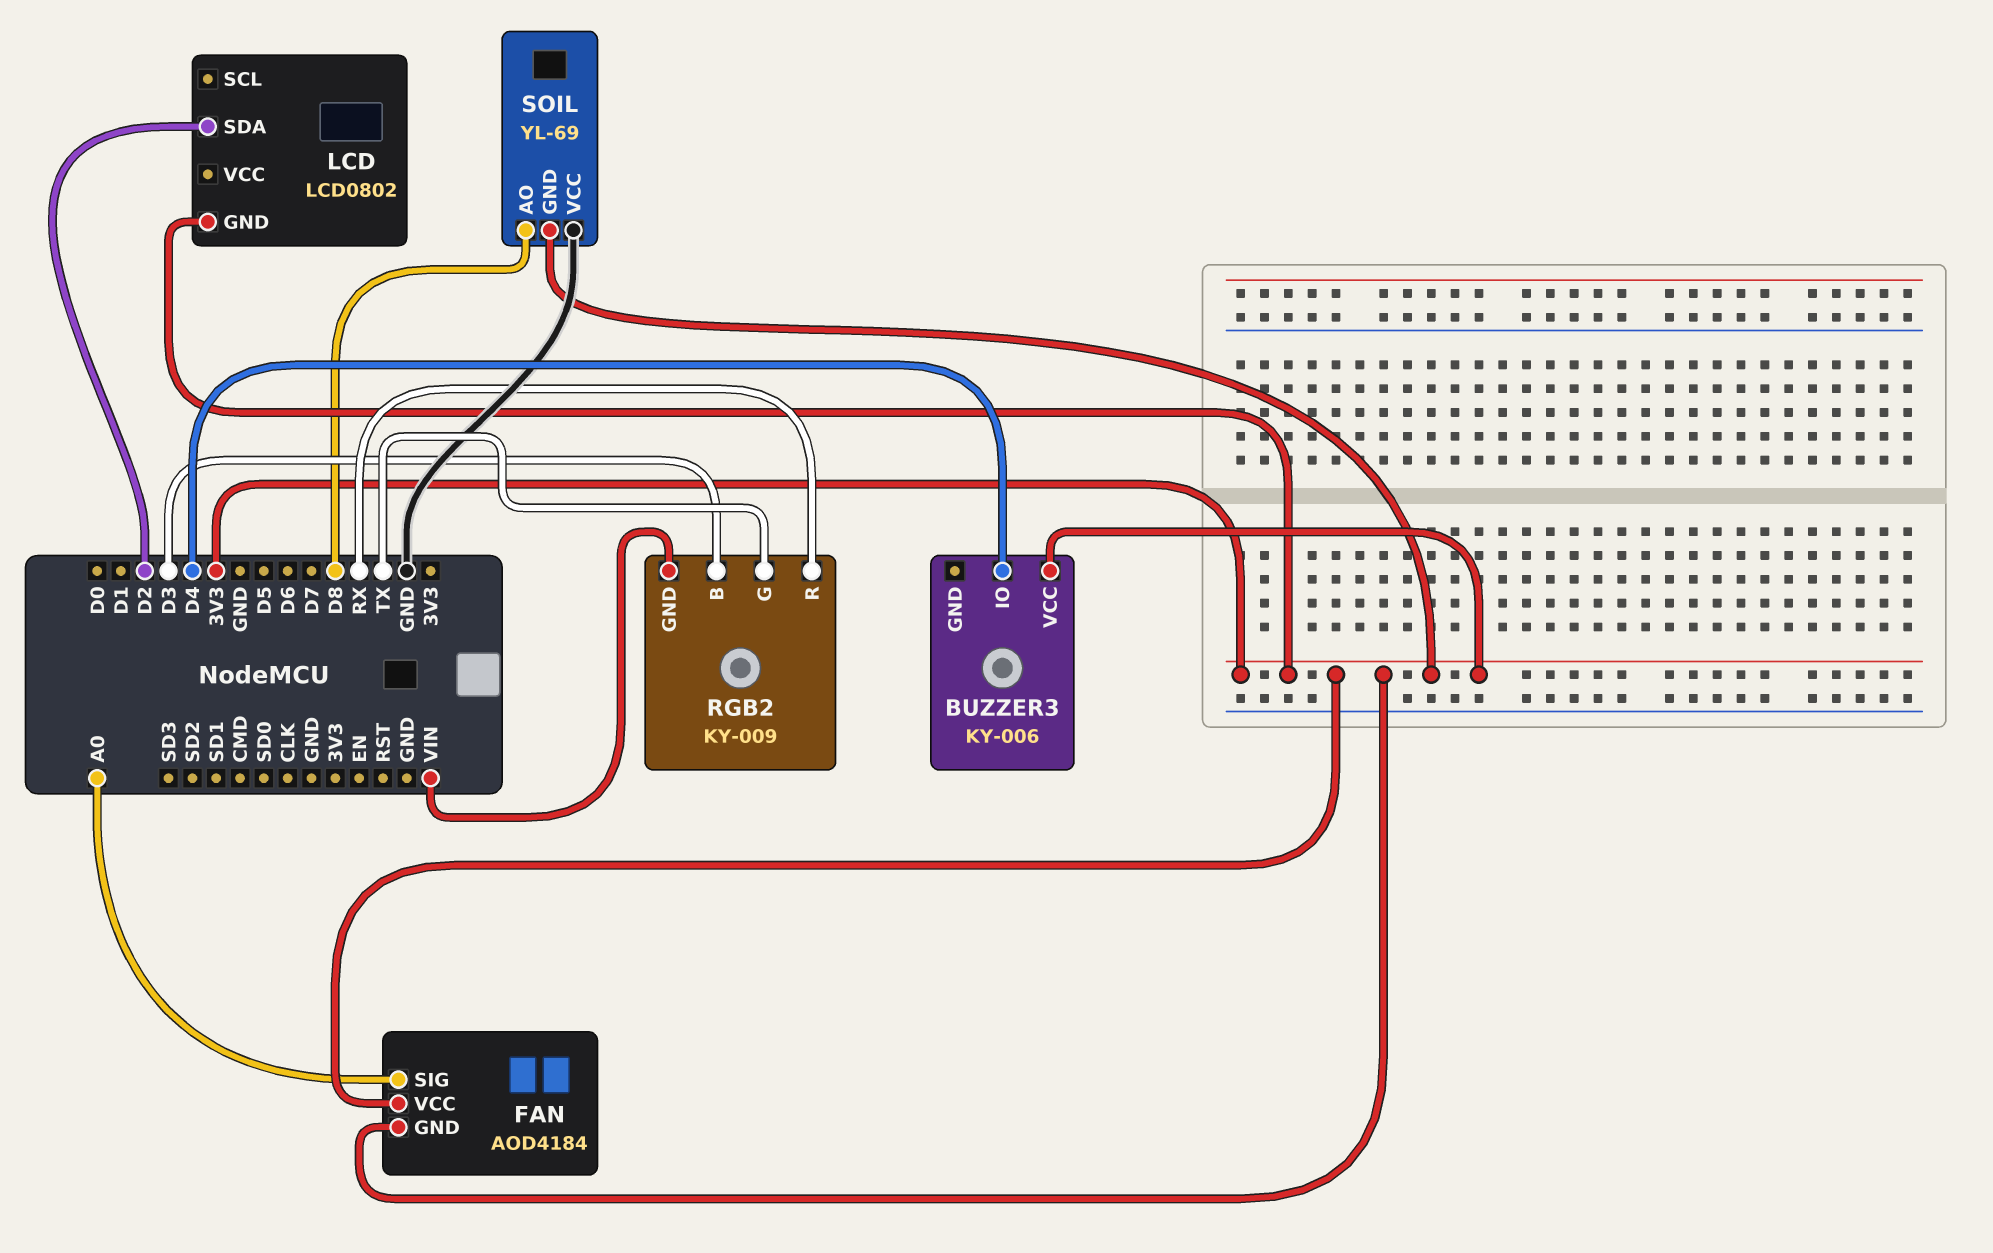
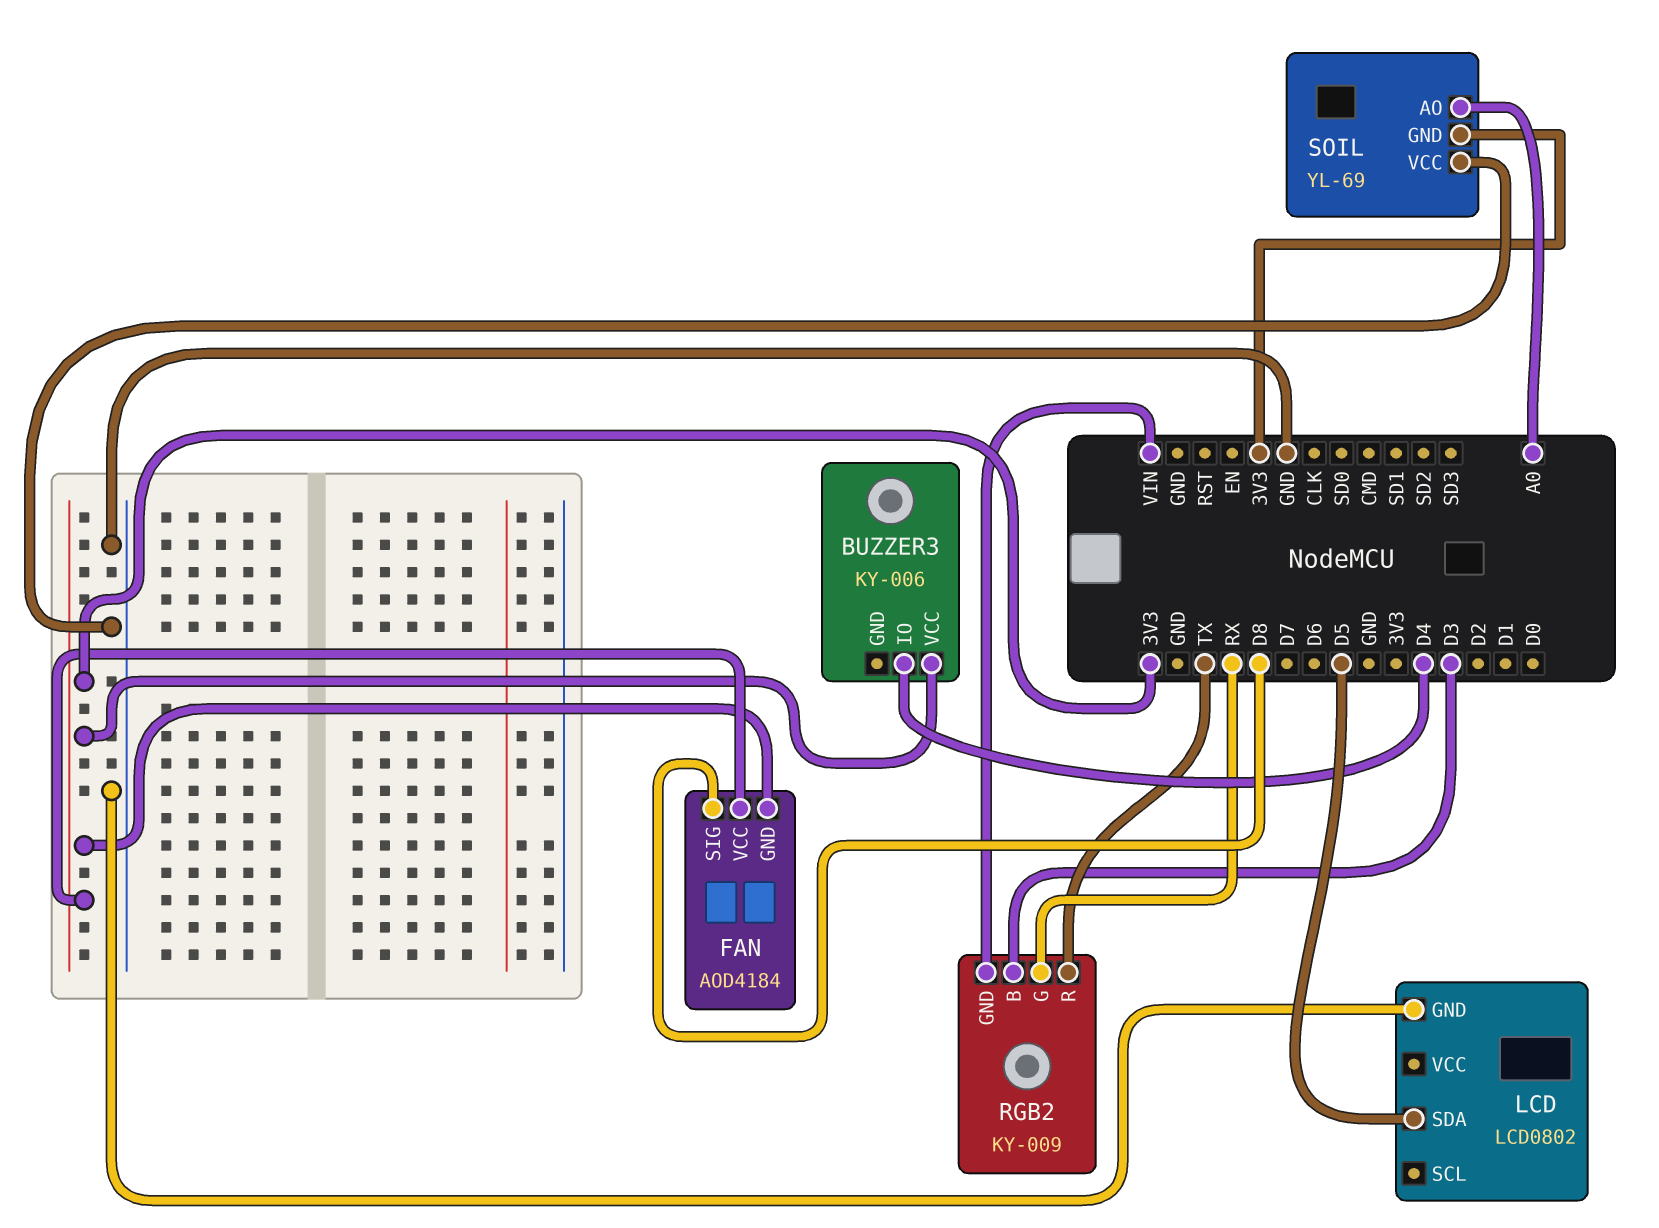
FAN pin SIG: A0 -> D8
LCD pin GND: 3V3 -> GND
LCD pin SDA: D2 -> D5
RGB2 pin G: TX -> RX
RGB2 pin R: RX -> TX
SOIL pin AO: D8 -> A0

